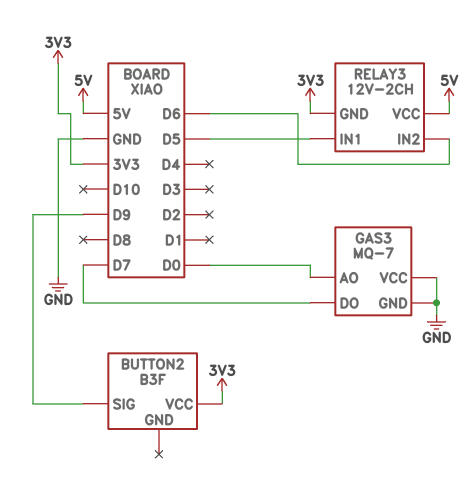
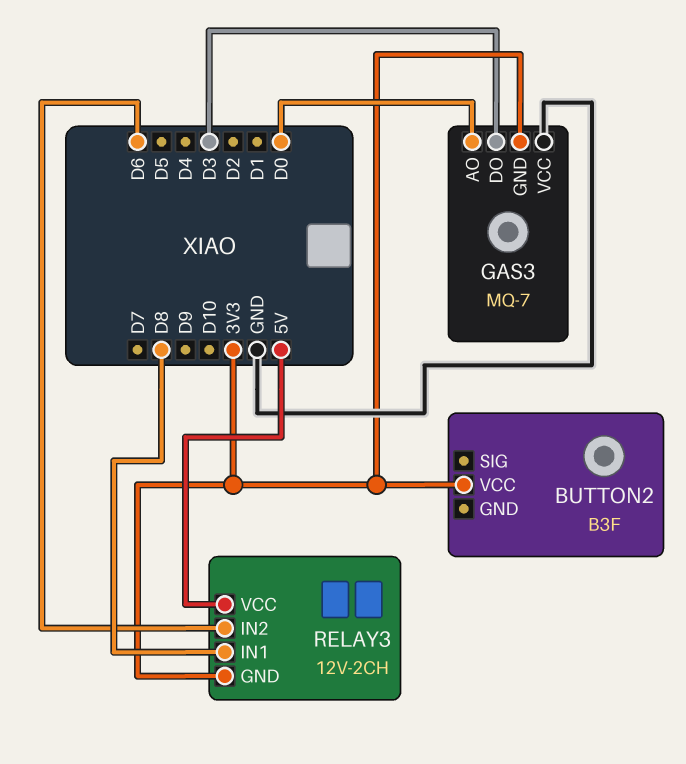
BUTTON2 pin SIG: D9 -> none
GAS3 pin DO: D7 -> D3
GAS3 pin GND: GND -> 3V3
RELAY3 pin IN1: D5 -> D8

